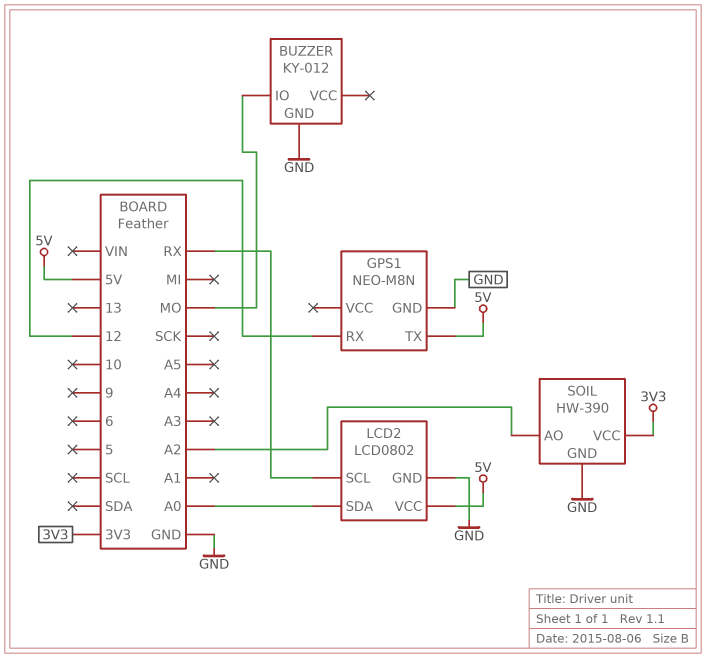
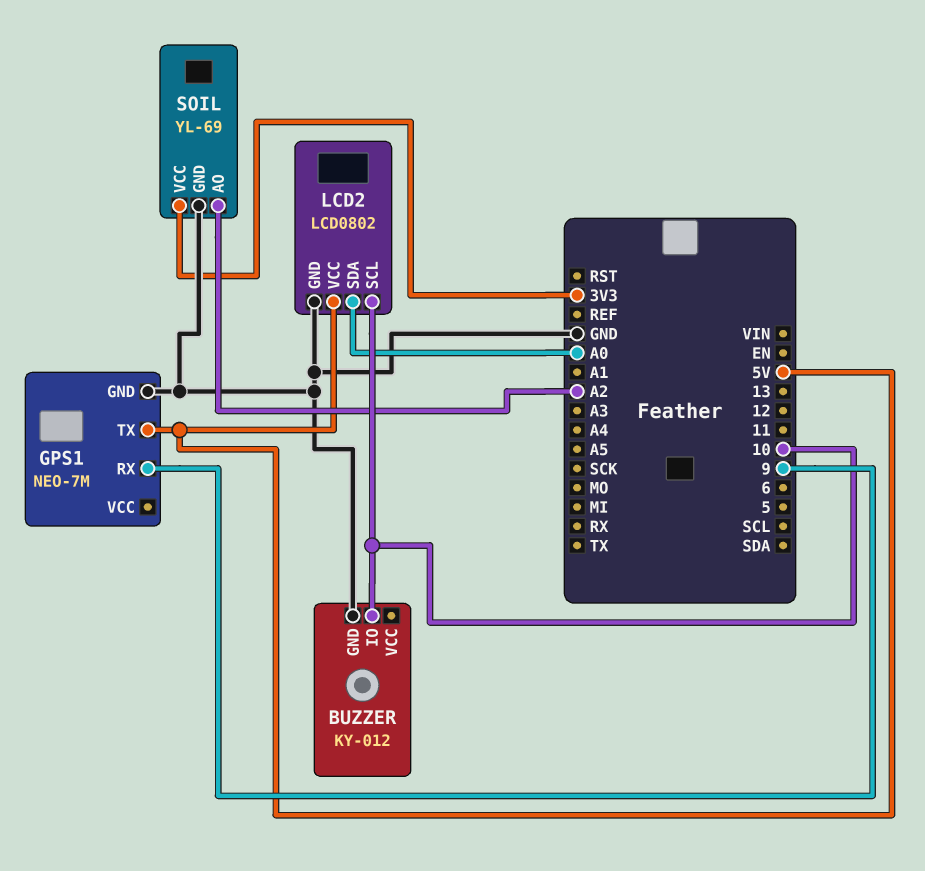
BUZZER pin IO: MO -> 10
GPS1: NEO-M8N -> NEO-7M
GPS1 pin RX: 12 -> 9
LCD2 pin SCL: RX -> 10
SOIL: HW-390 -> YL-69

